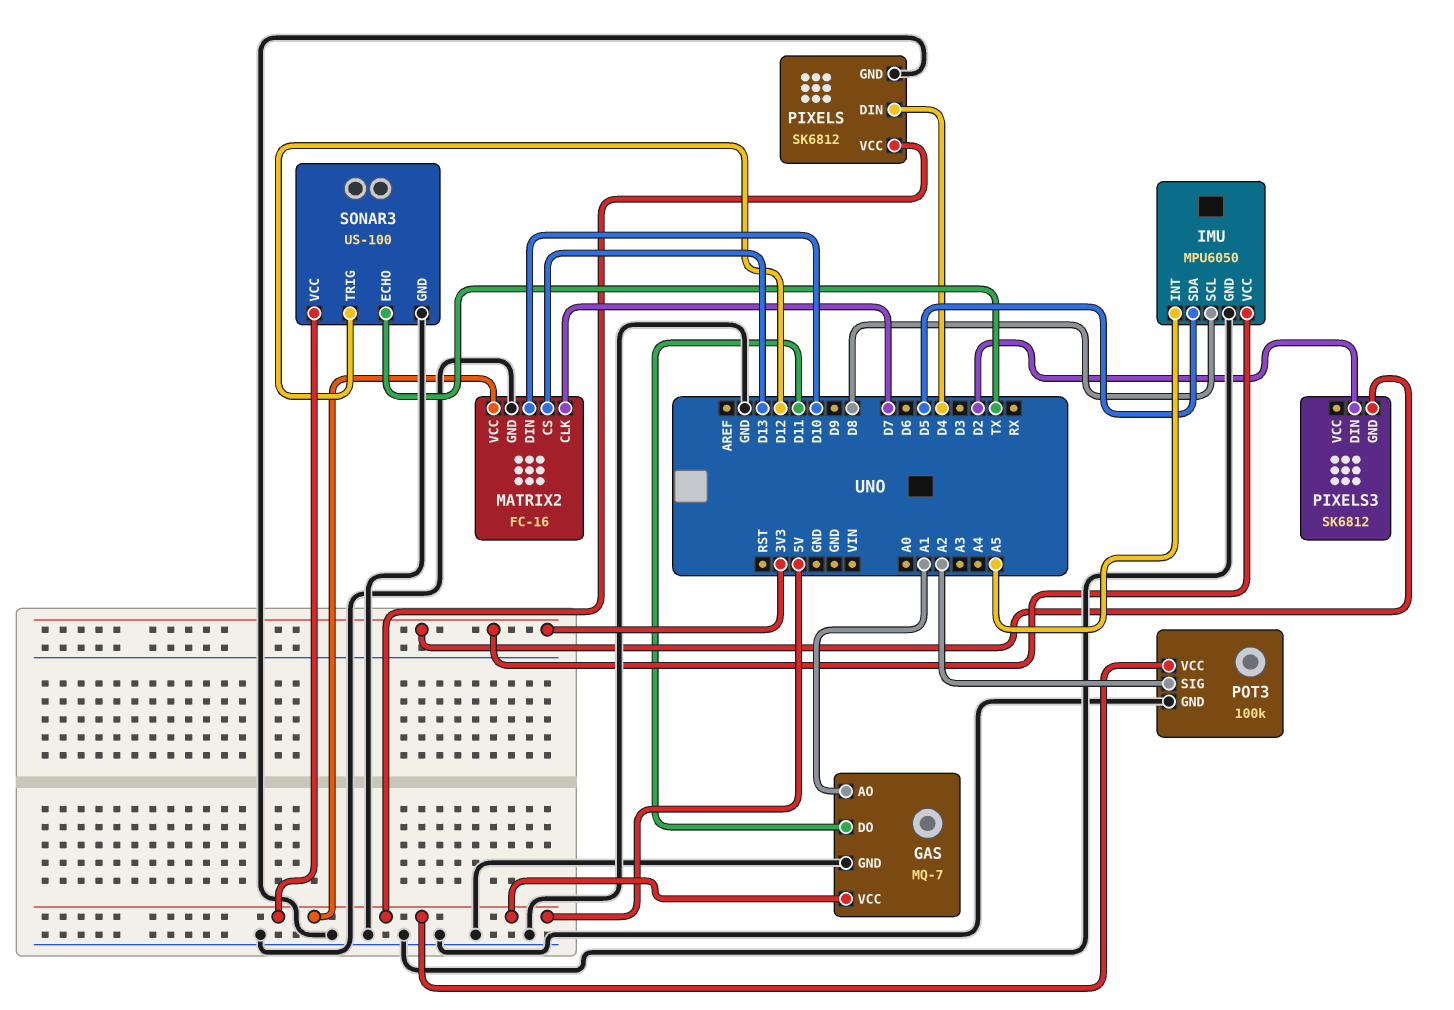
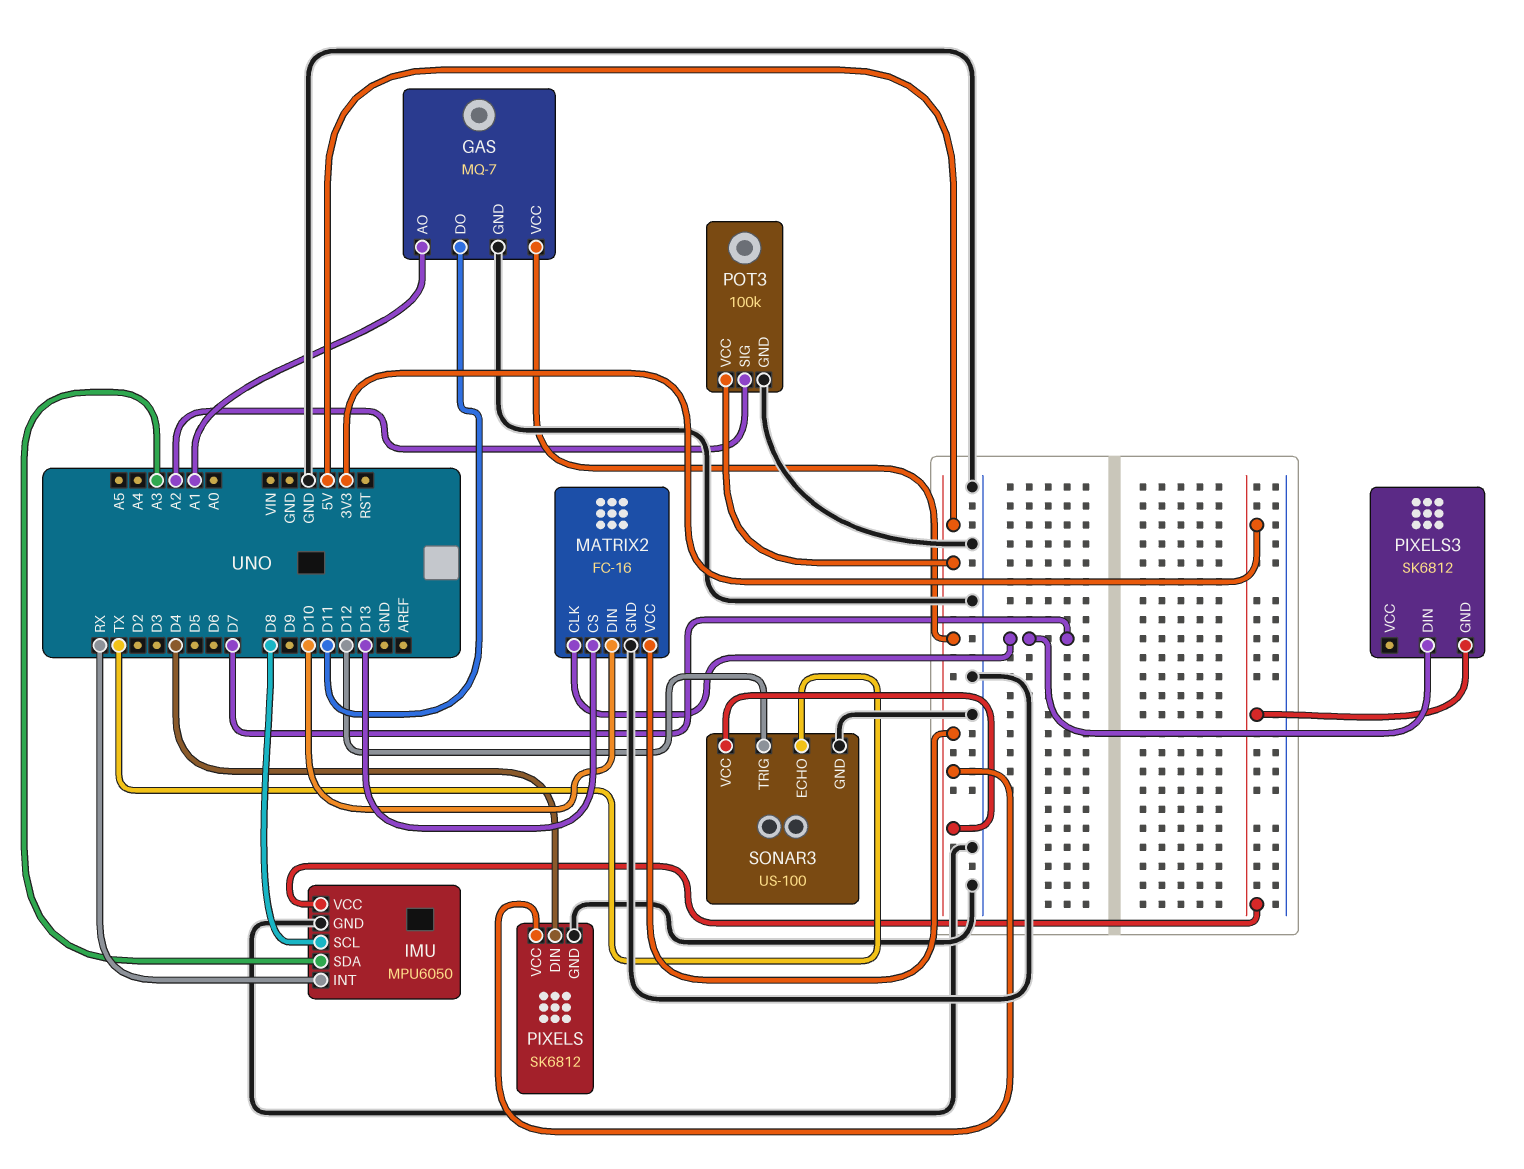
IMU pin INT: A5 -> RX
IMU pin SDA: D5 -> A3
PIXELS3 pin DIN: D2 -> D7

